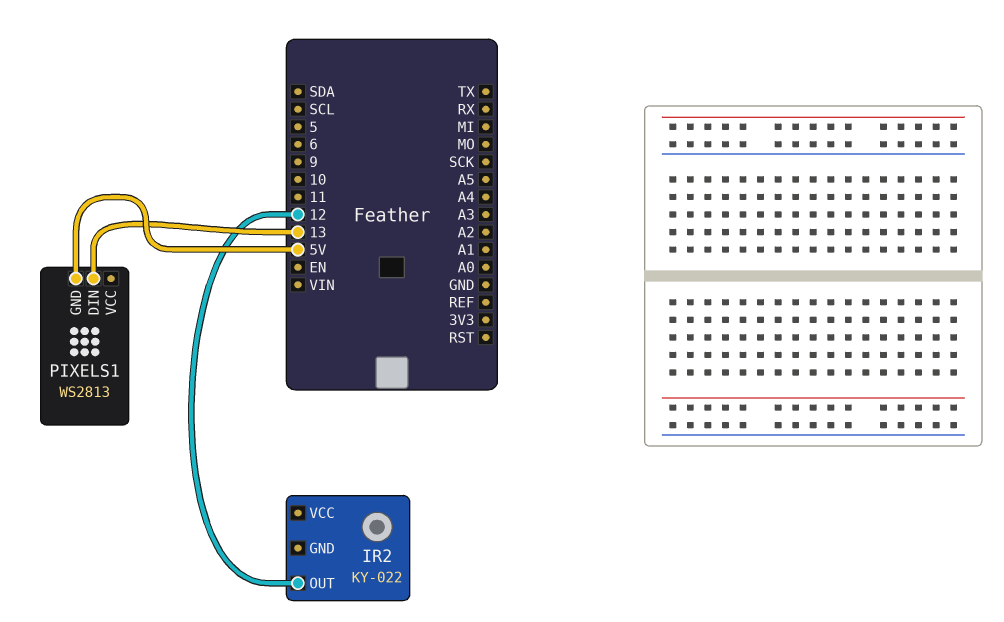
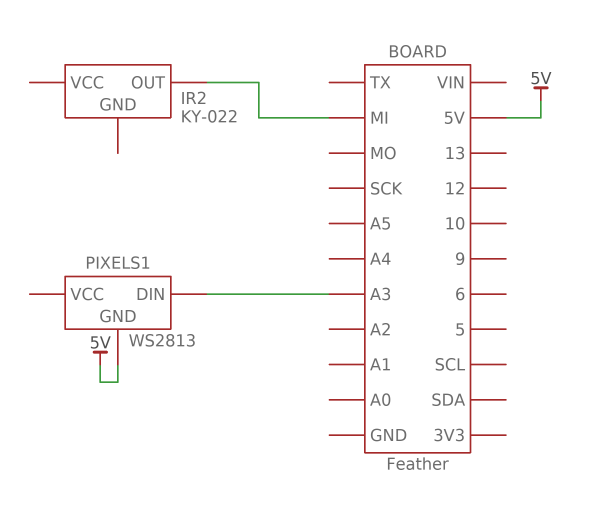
IR2 pin OUT: 12 -> MI
PIXELS1 pin DIN: 13 -> A3

